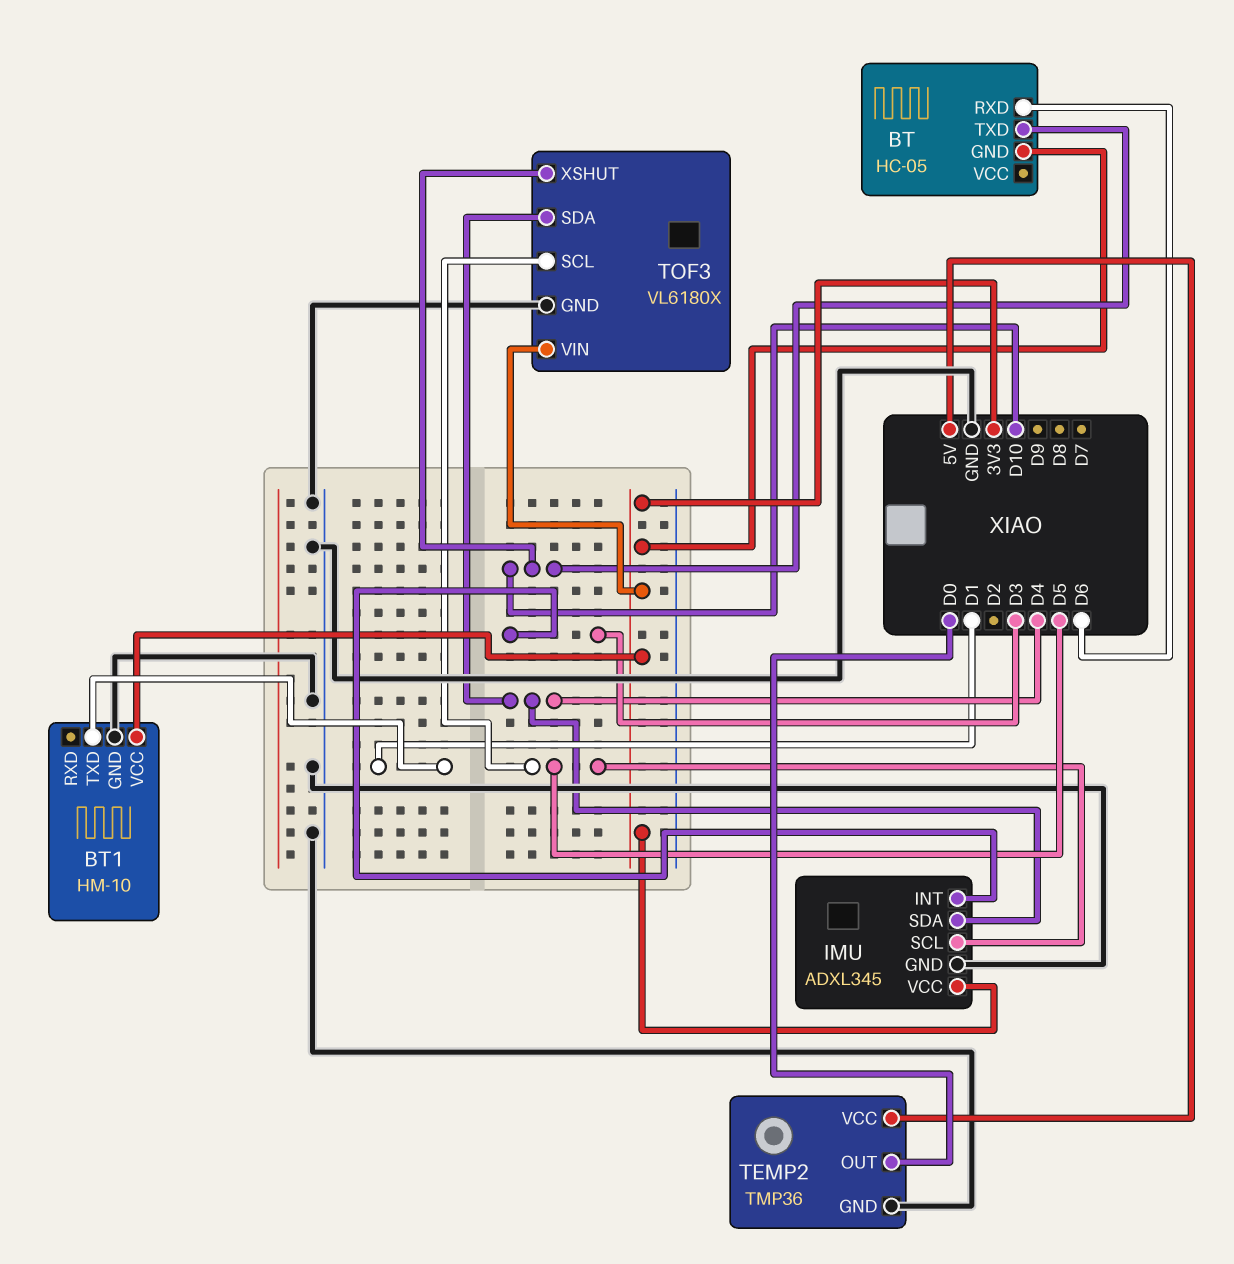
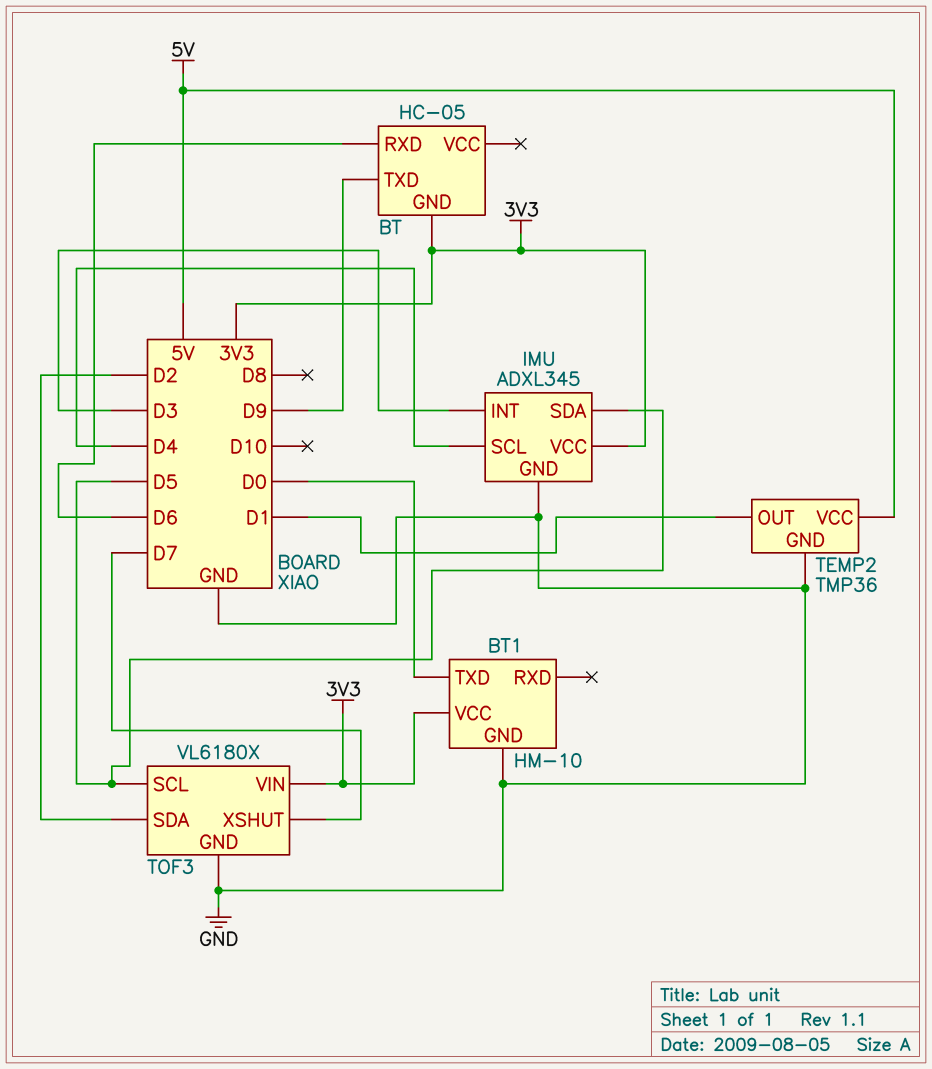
BT pin TXD: D10 -> D9
BT1 pin TXD: D1 -> D0
IMU pin SCL: D5 -> D4
IMU pin SDA: D4 -> D5
TEMP2 pin OUT: D0 -> D1
TOF3 pin SDA: D4 -> D2
TOF3 pin XSHUT: D10 -> D7

